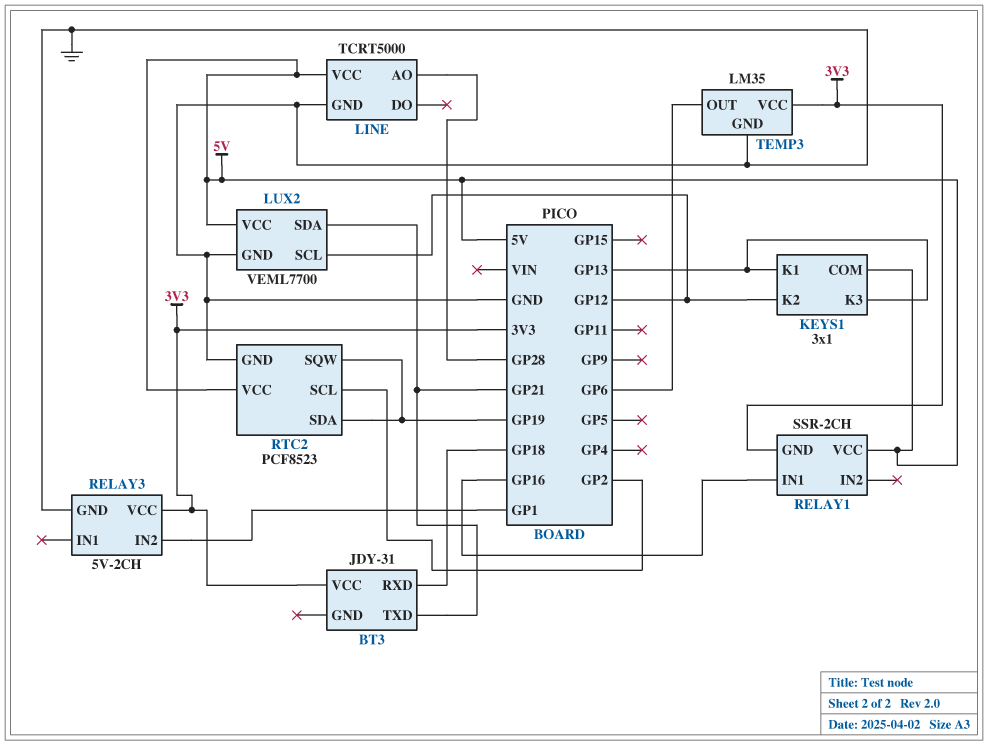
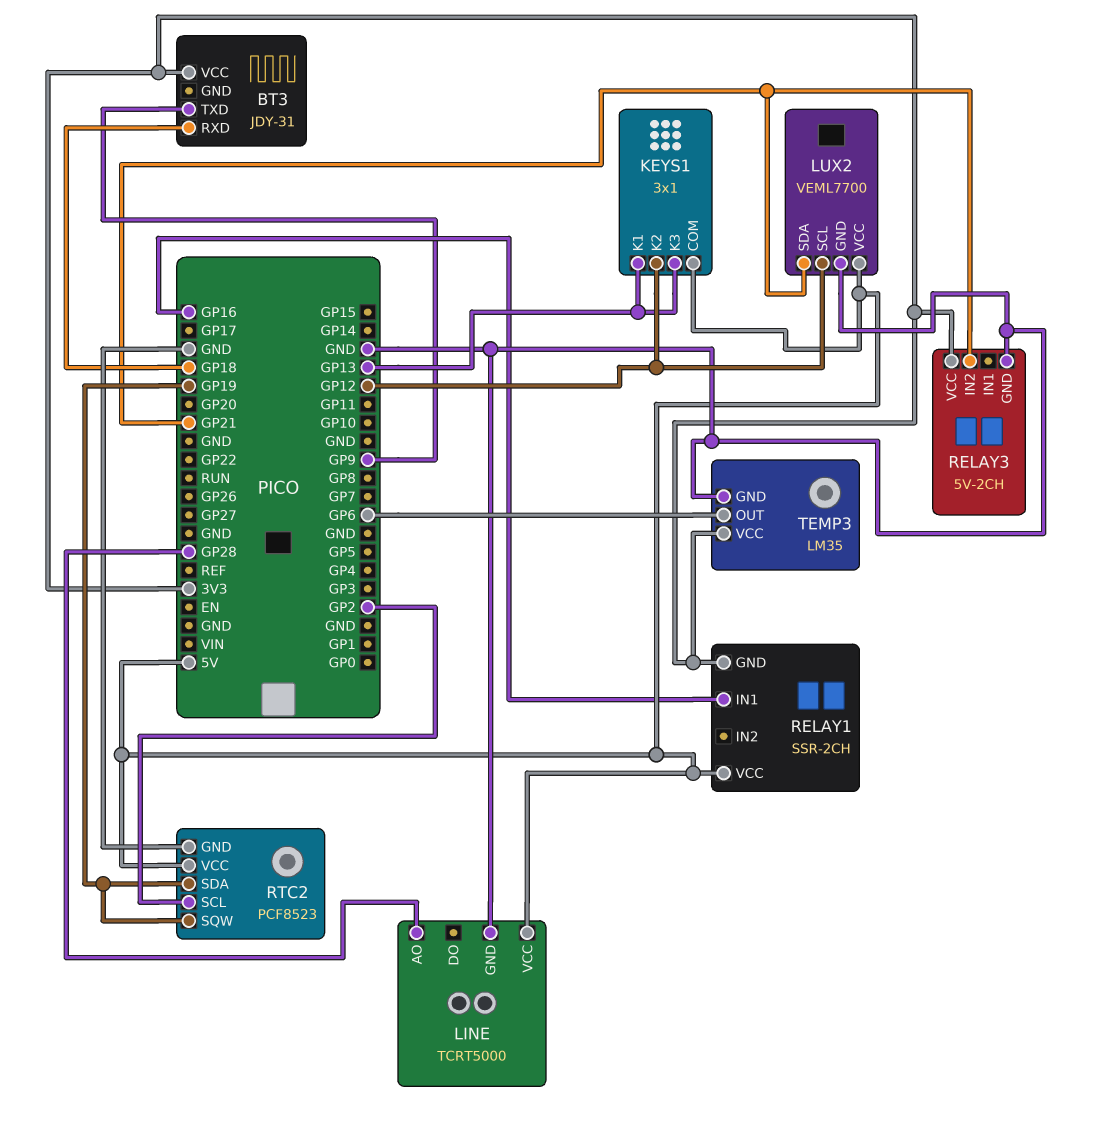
BT3 pin TXD: GP21 -> GP9
RELAY3 pin IN2: GP1 -> GP21

